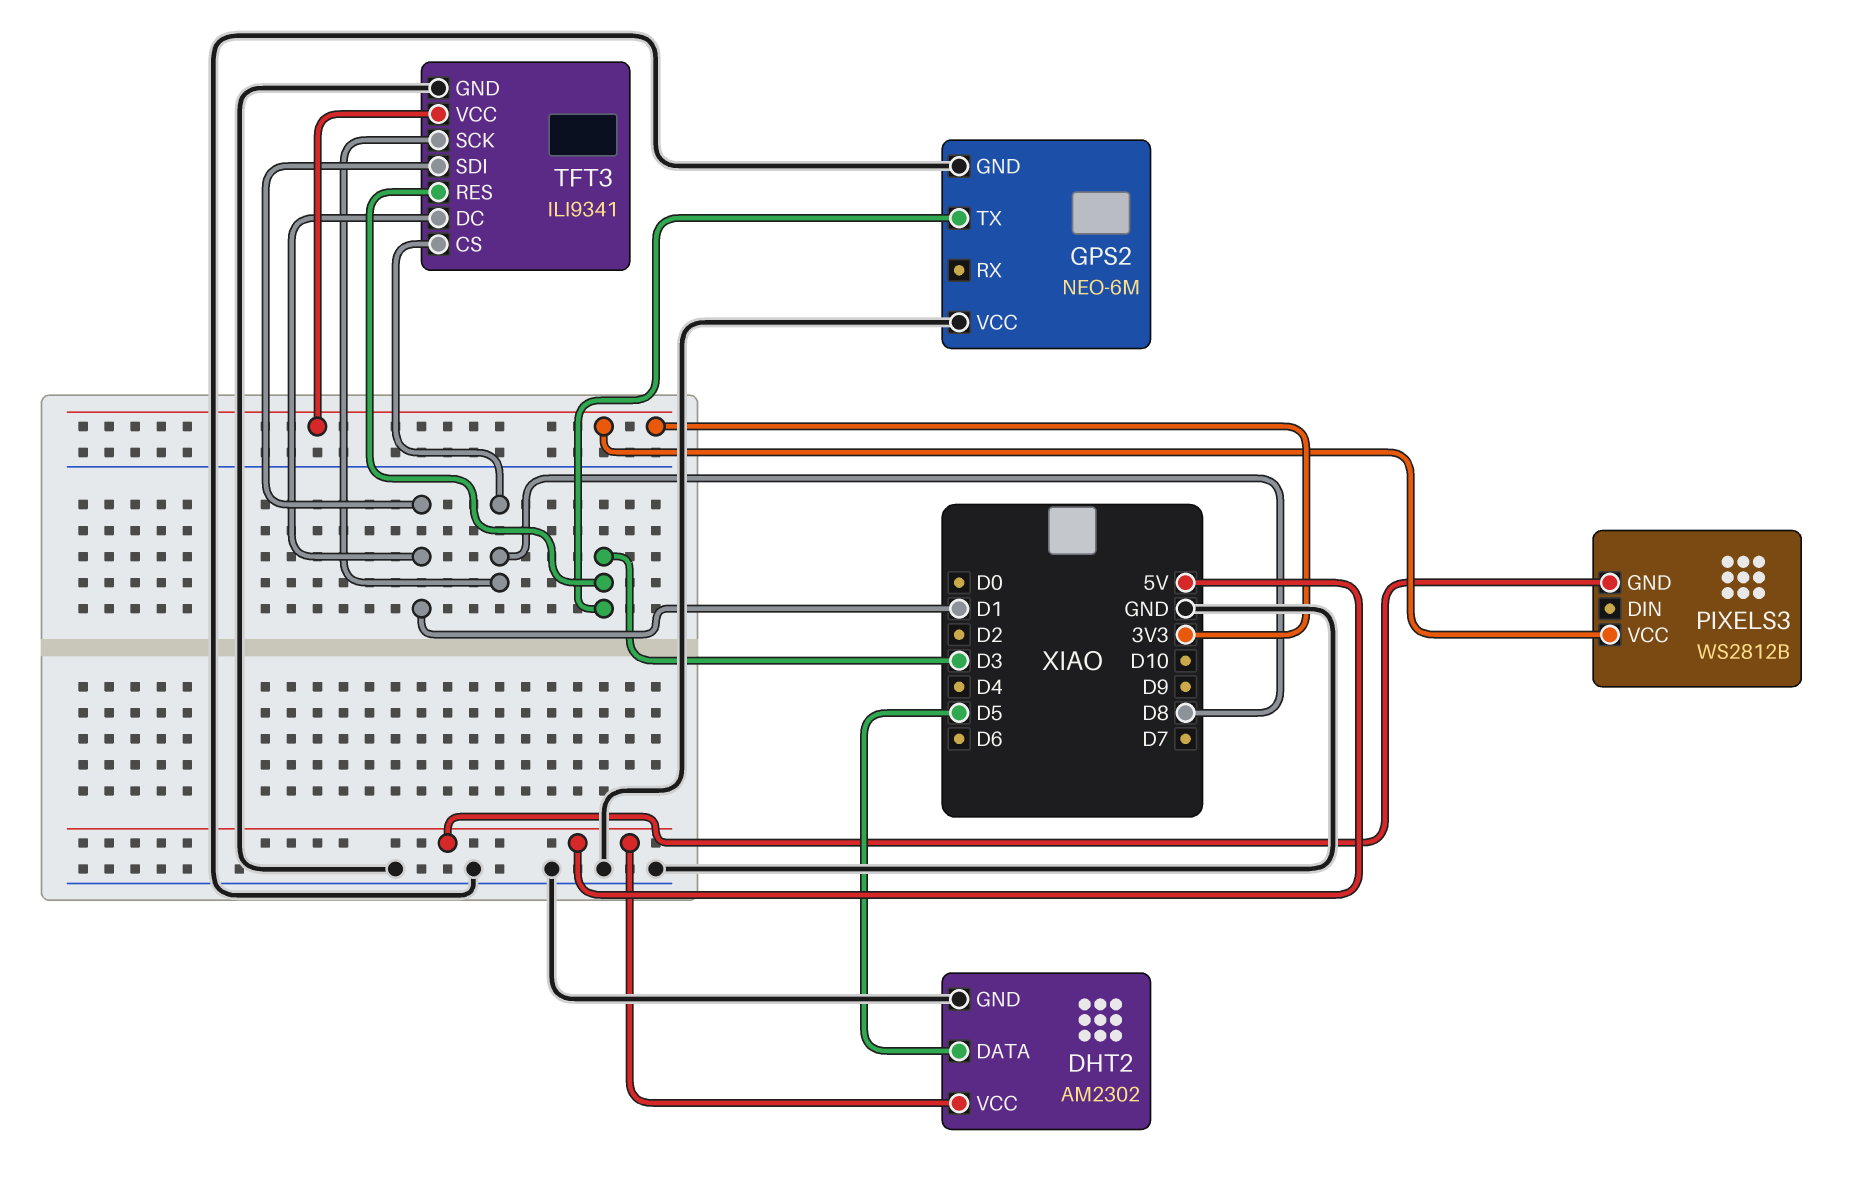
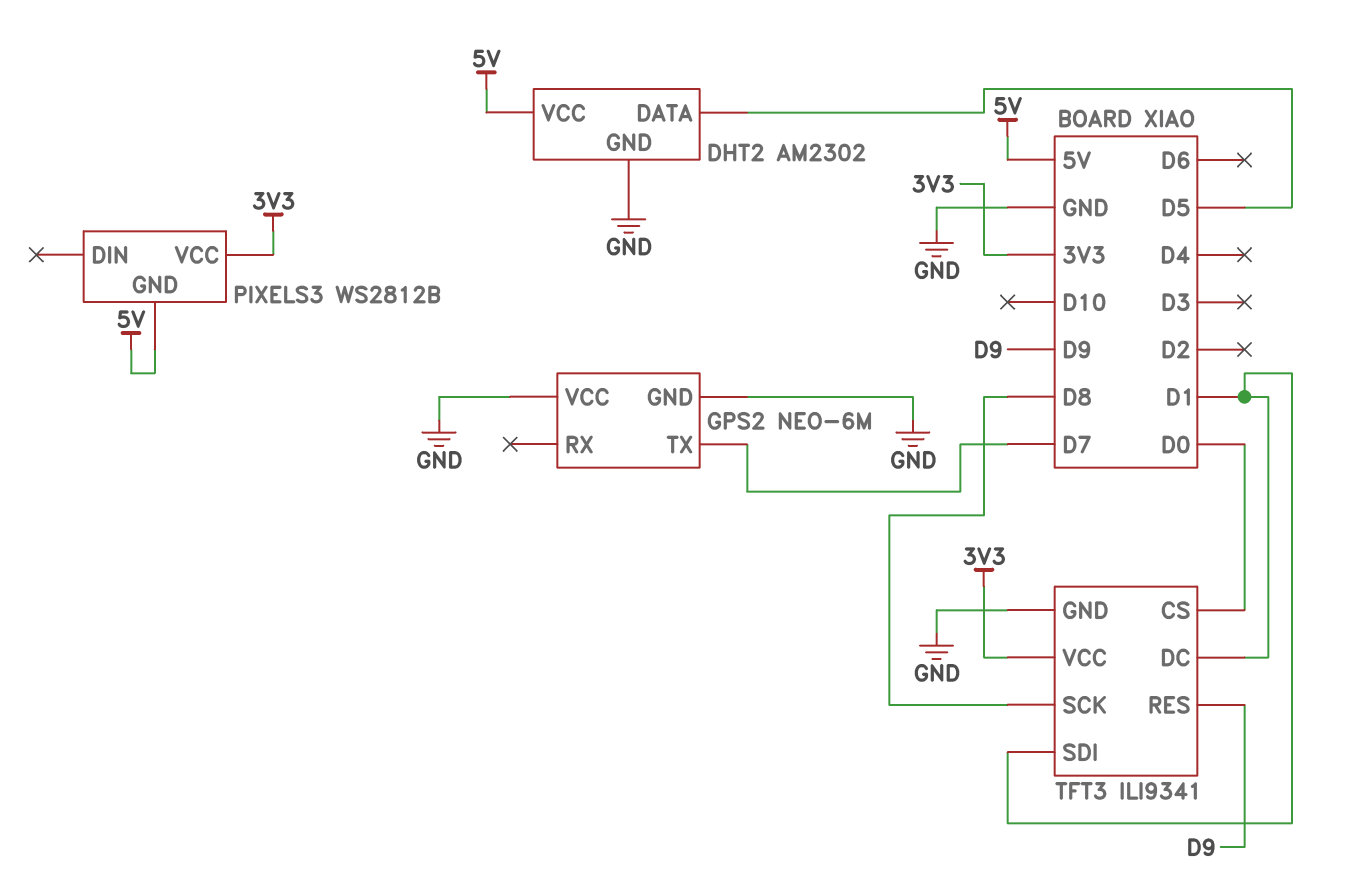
GPS2 pin TX: D3 -> D7
TFT3 pin CS: D8 -> D0
TFT3 pin RES: D3 -> D9

